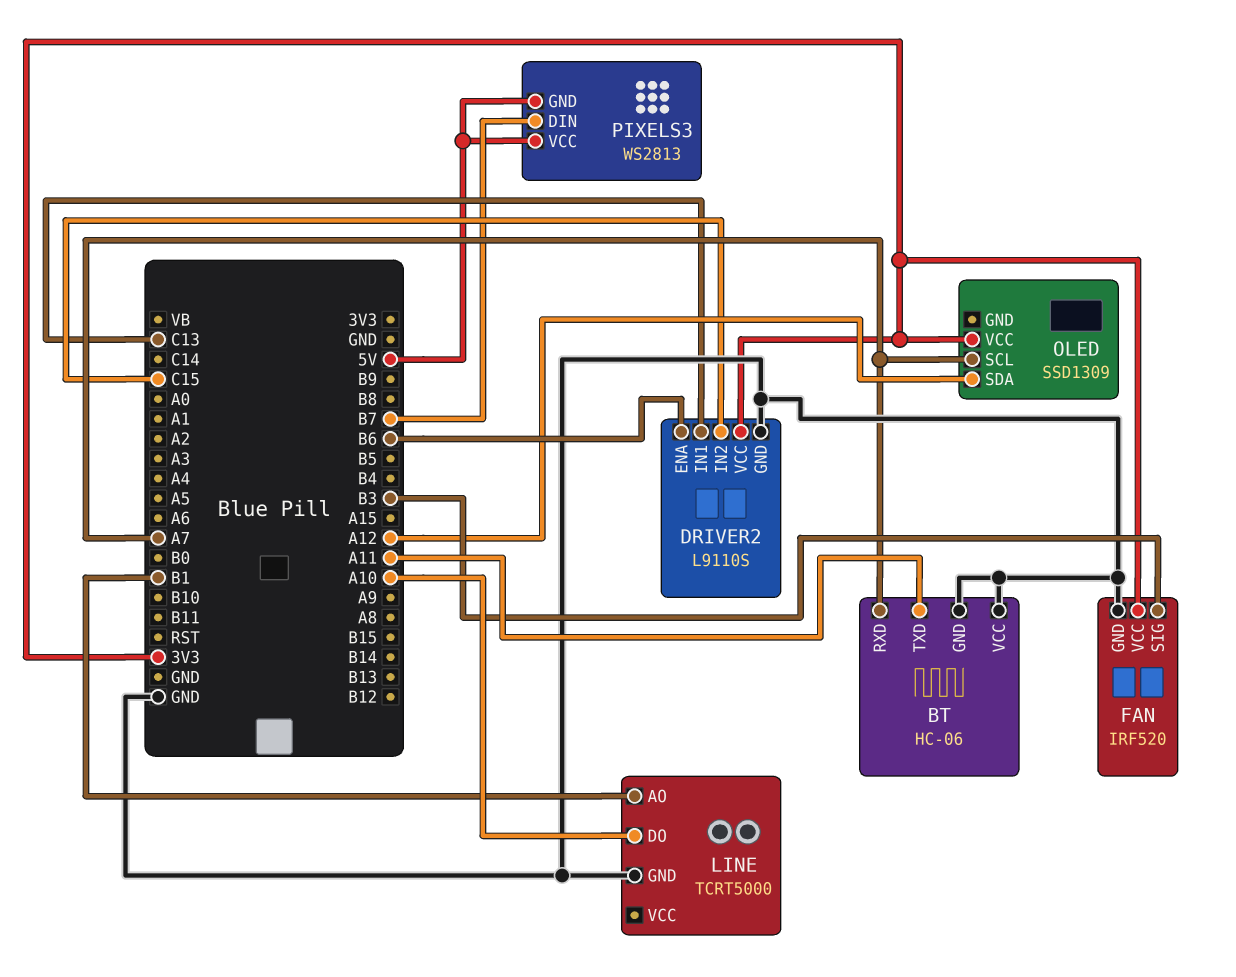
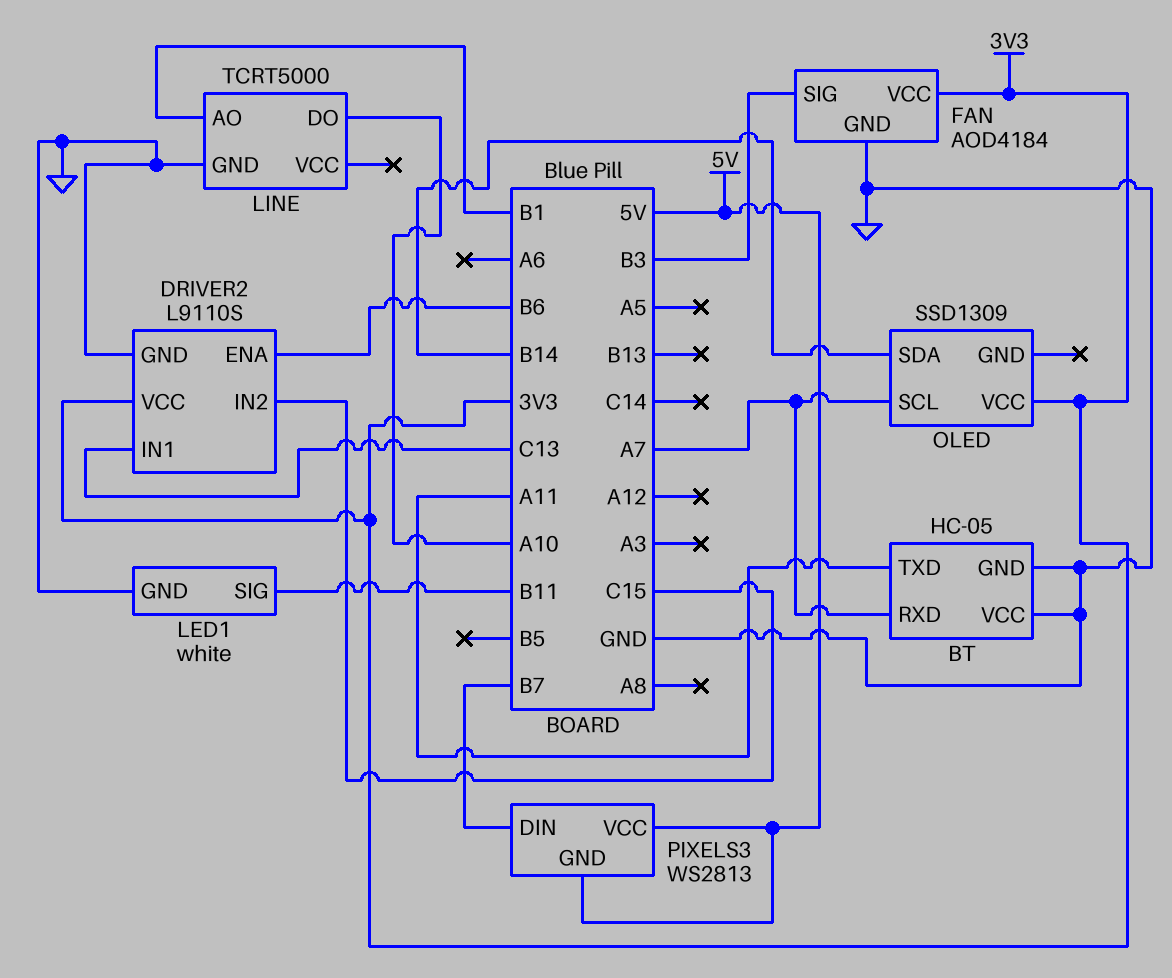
BT: HC-06 -> HC-05
FAN: IRF520 -> AOD4184
LED1: none -> white
LED1 pin GND: none -> GND
LED1 pin SIG: none -> B11
OLED pin SDA: A12 -> B14

